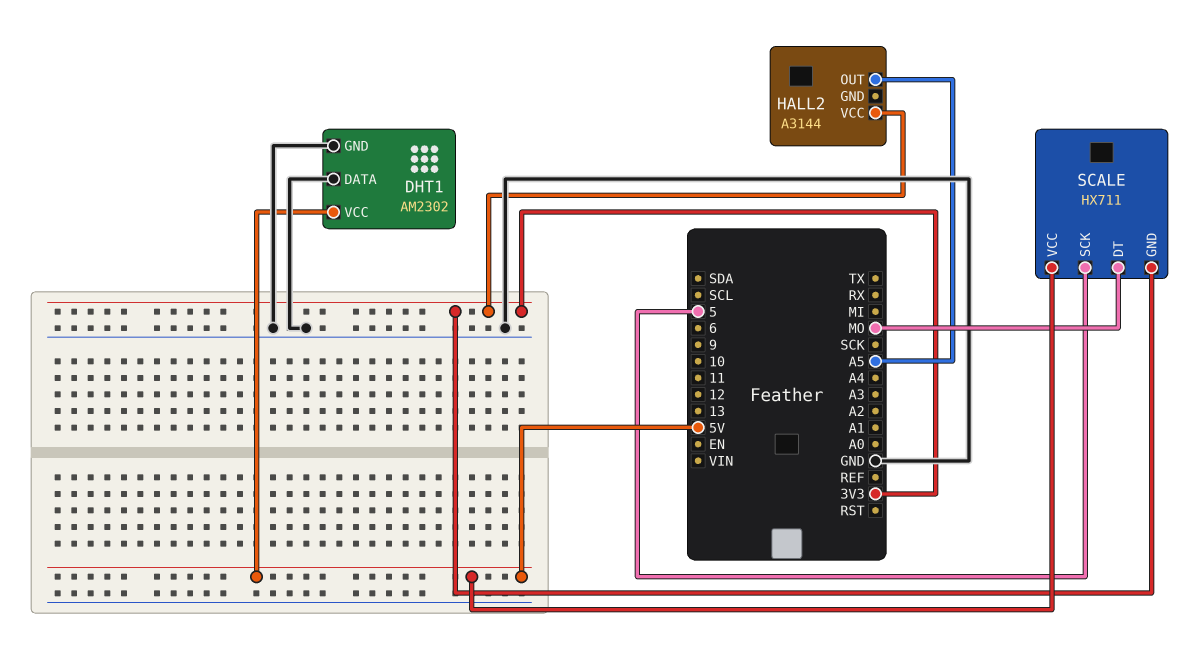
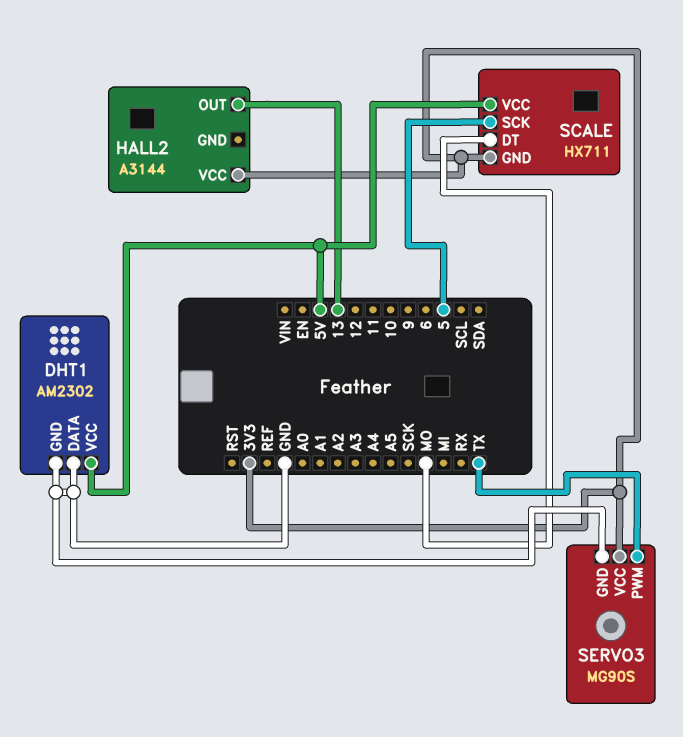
HALL2 pin OUT: A5 -> 13
SERVO3: none -> MG90S
SERVO3 pin GND: none -> GND
SERVO3 pin PWM: none -> TX
SERVO3 pin VCC: none -> 3V3

